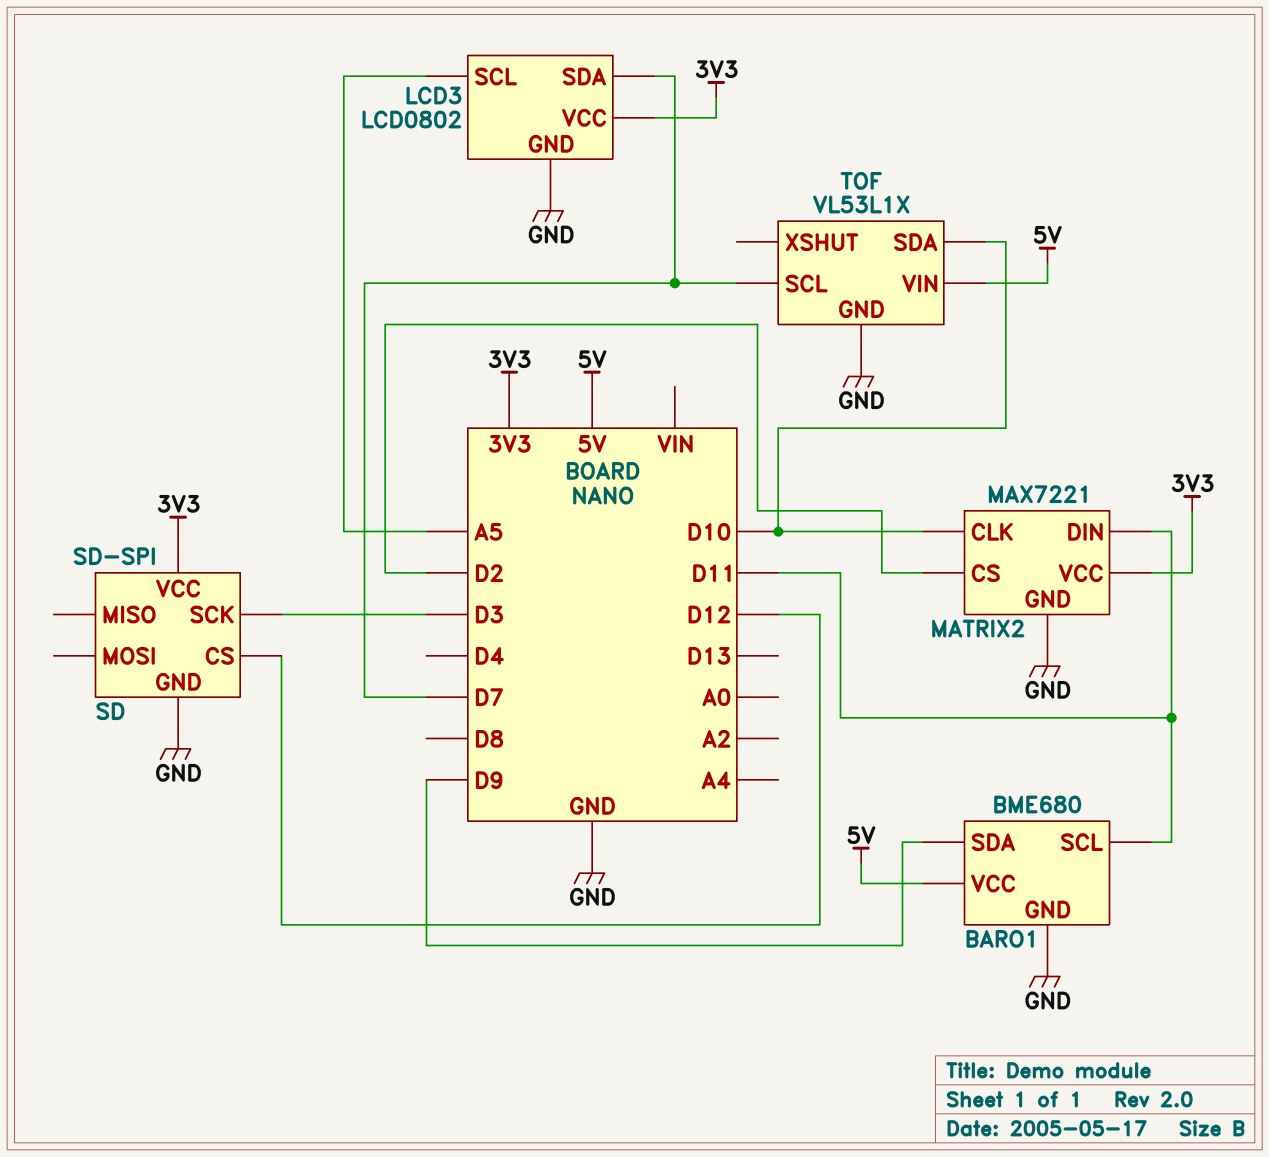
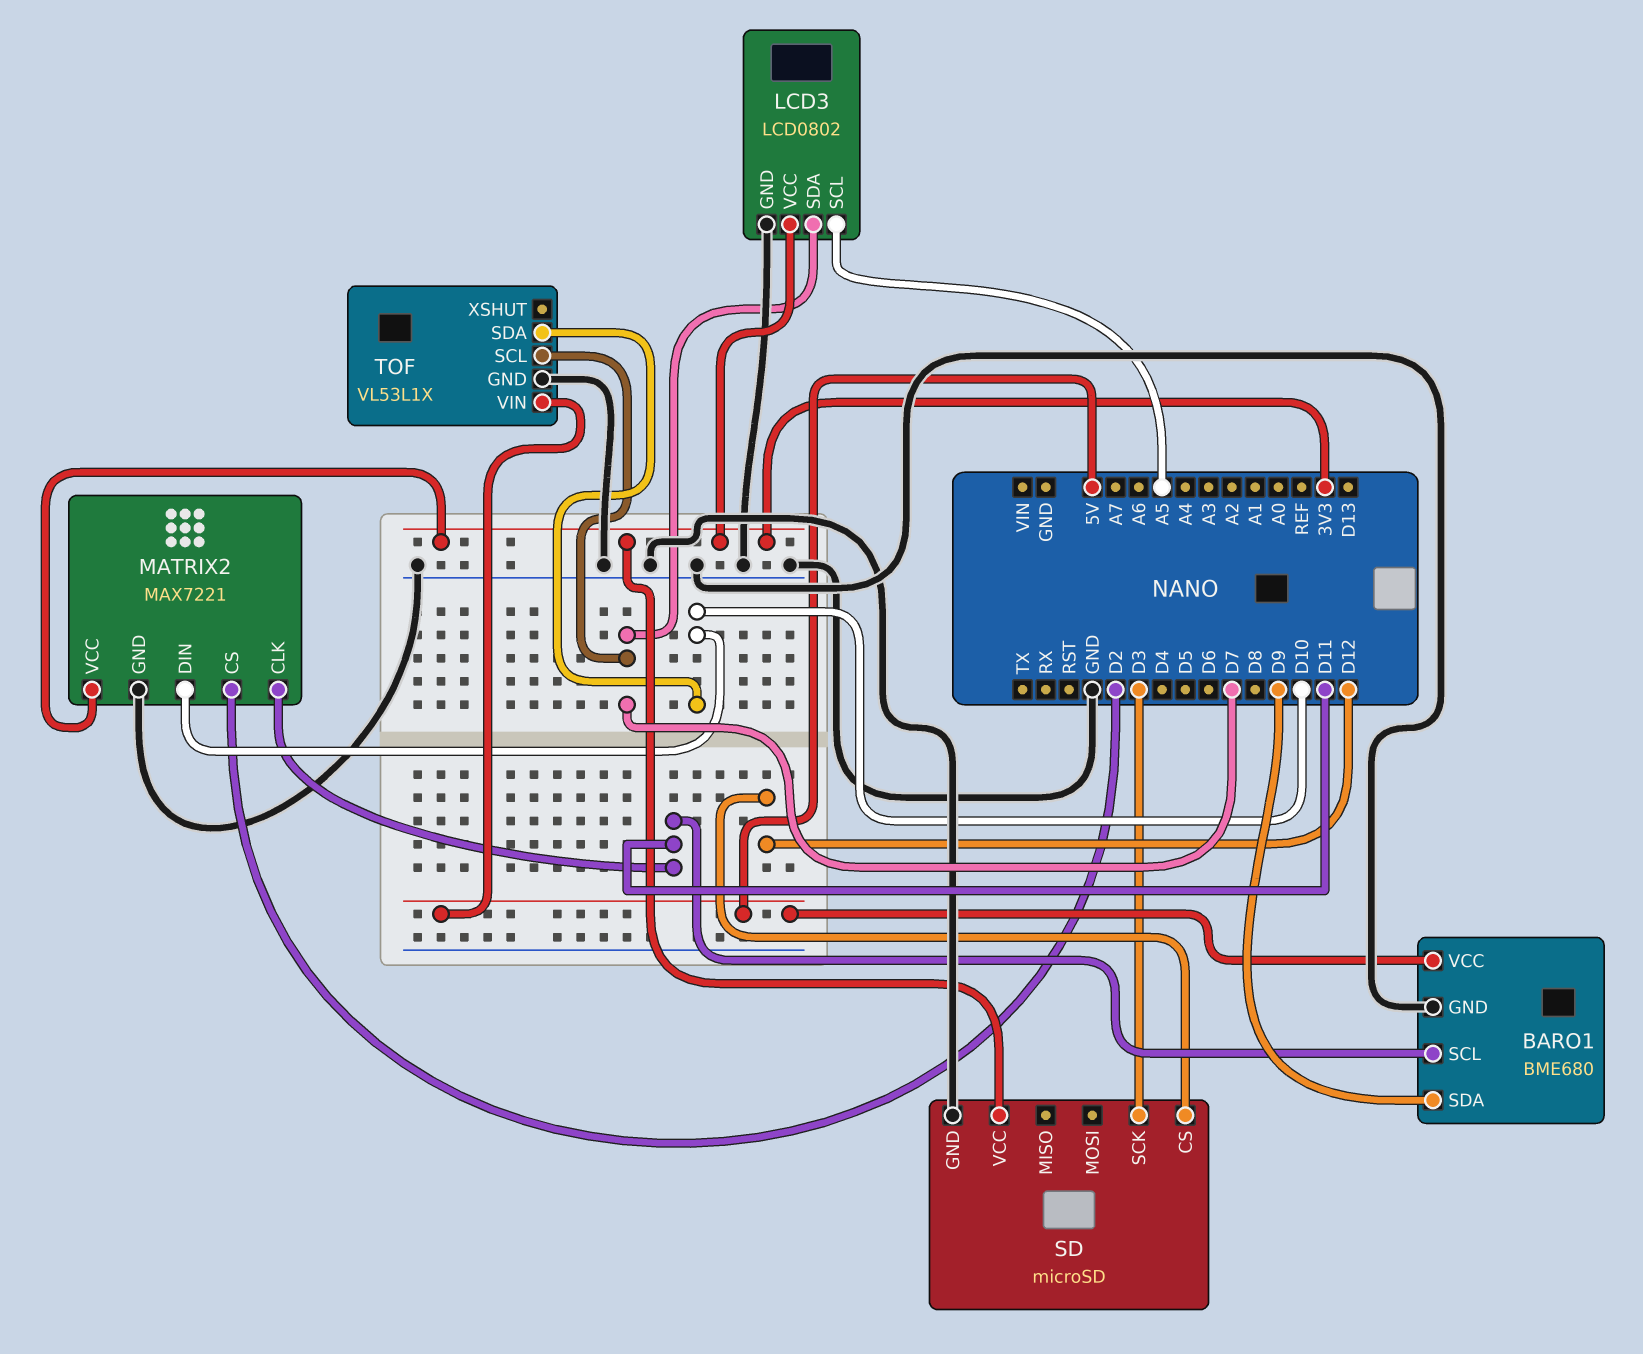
MATRIX2 pin CLK: D10 -> D11
MATRIX2 pin DIN: D11 -> D10
SD: SD-SPI -> microSD

